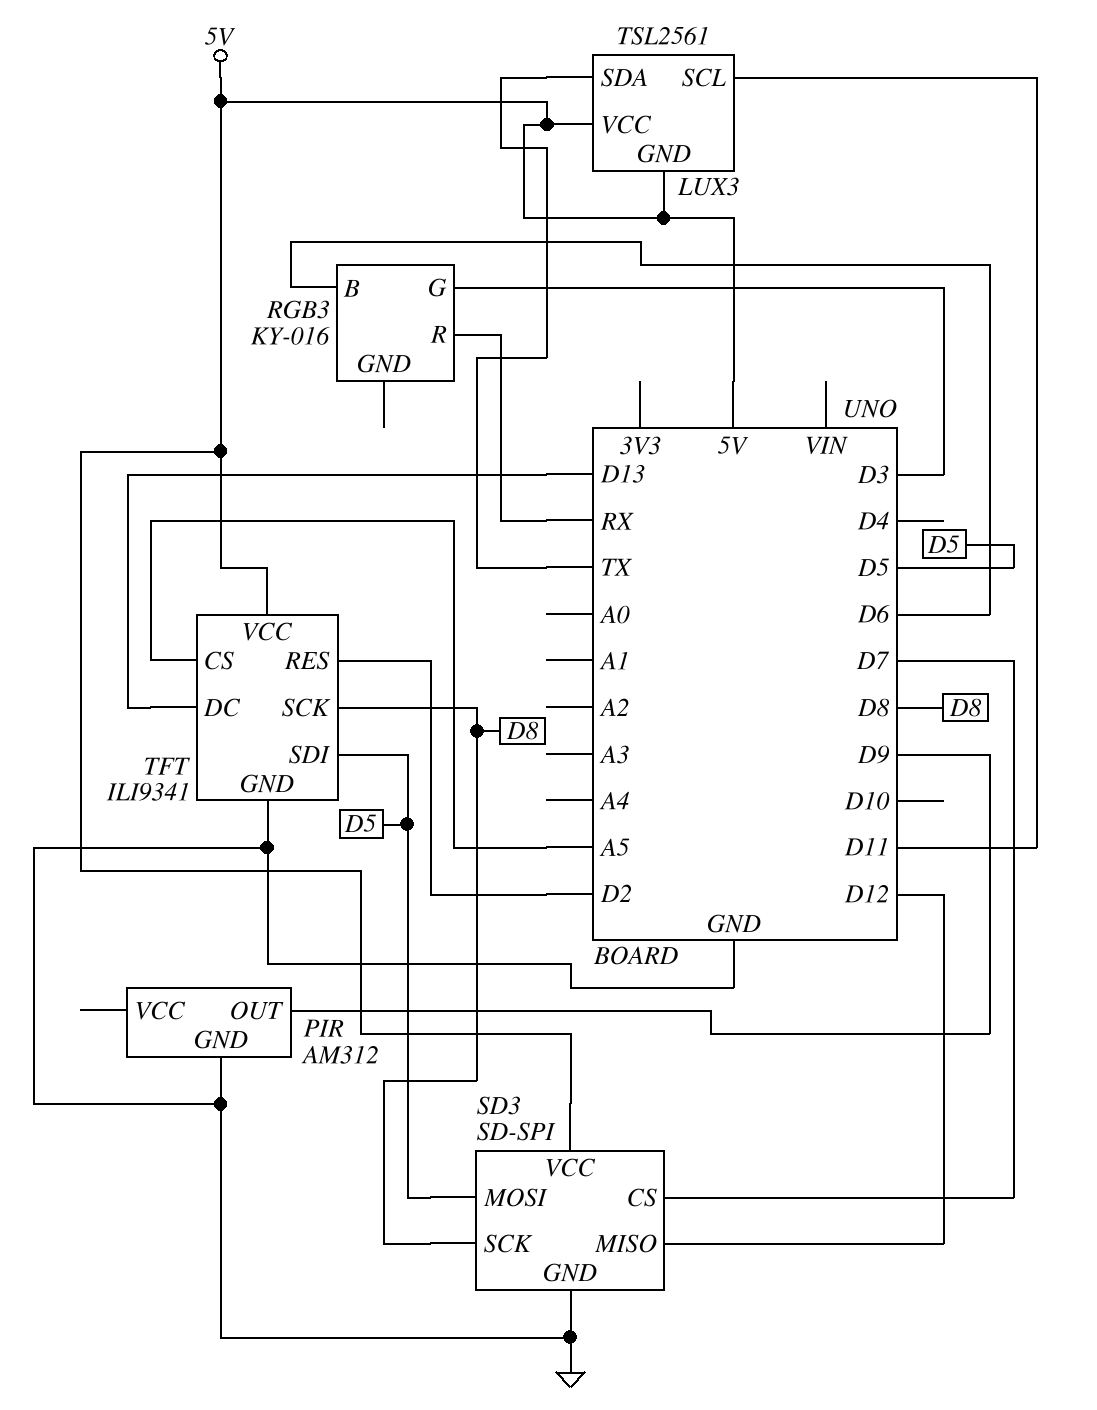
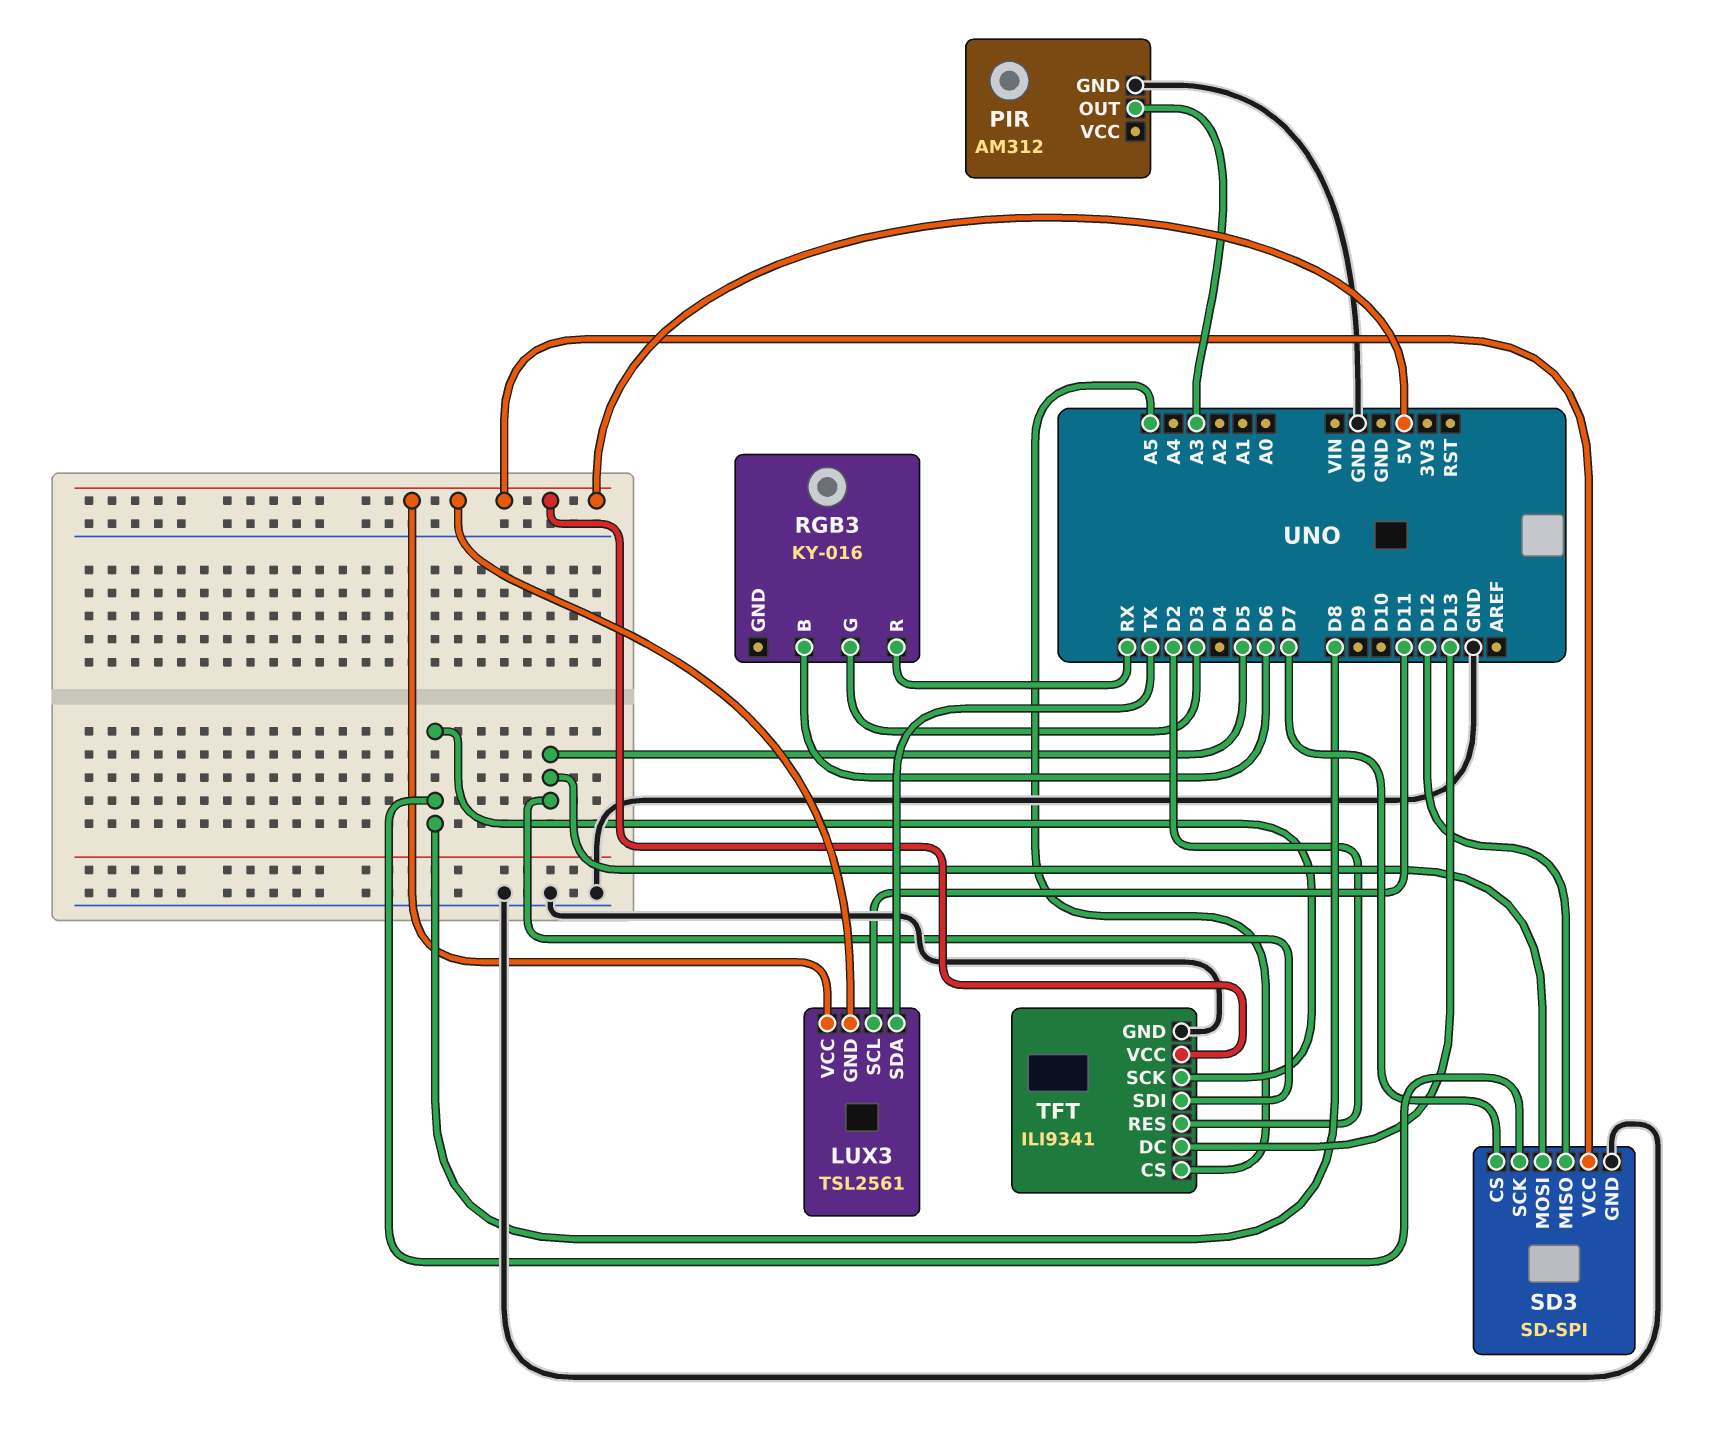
PIR pin OUT: D9 -> A3

